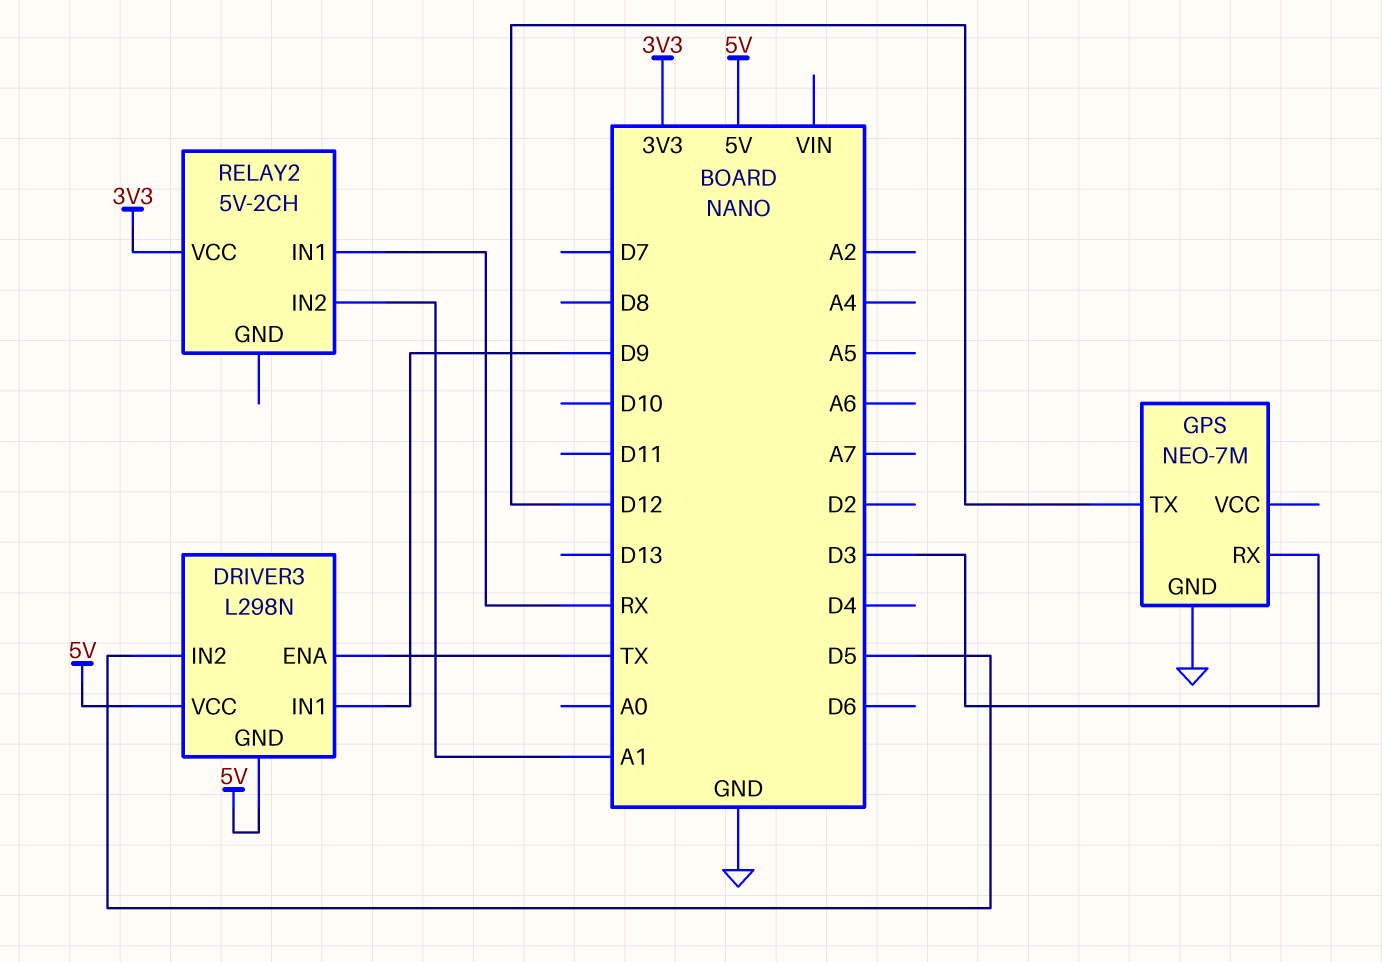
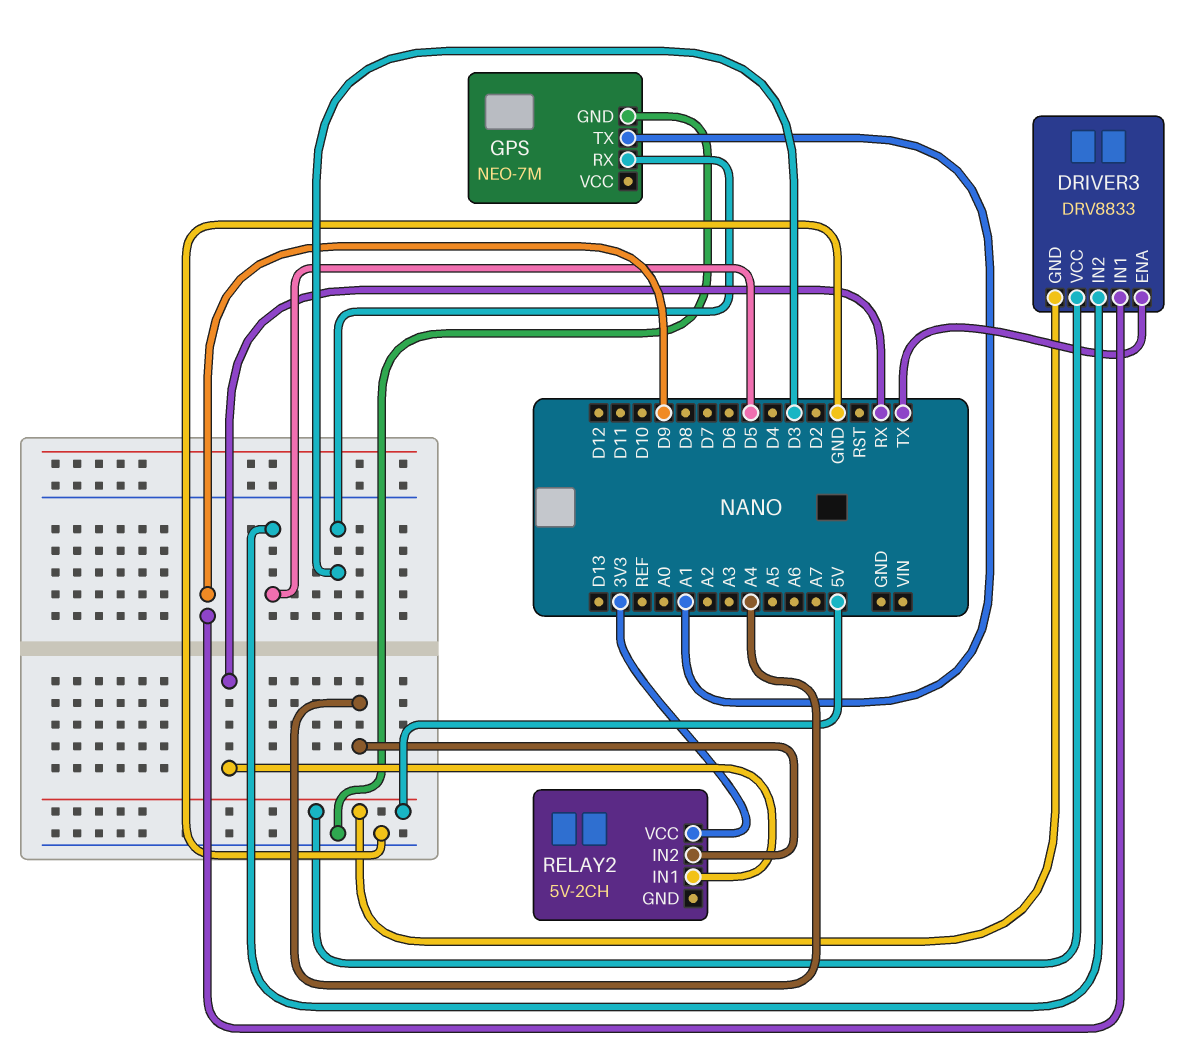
DRIVER3: L298N -> DRV8833
GPS pin TX: D12 -> A1
RELAY2 pin IN2: A1 -> A4

